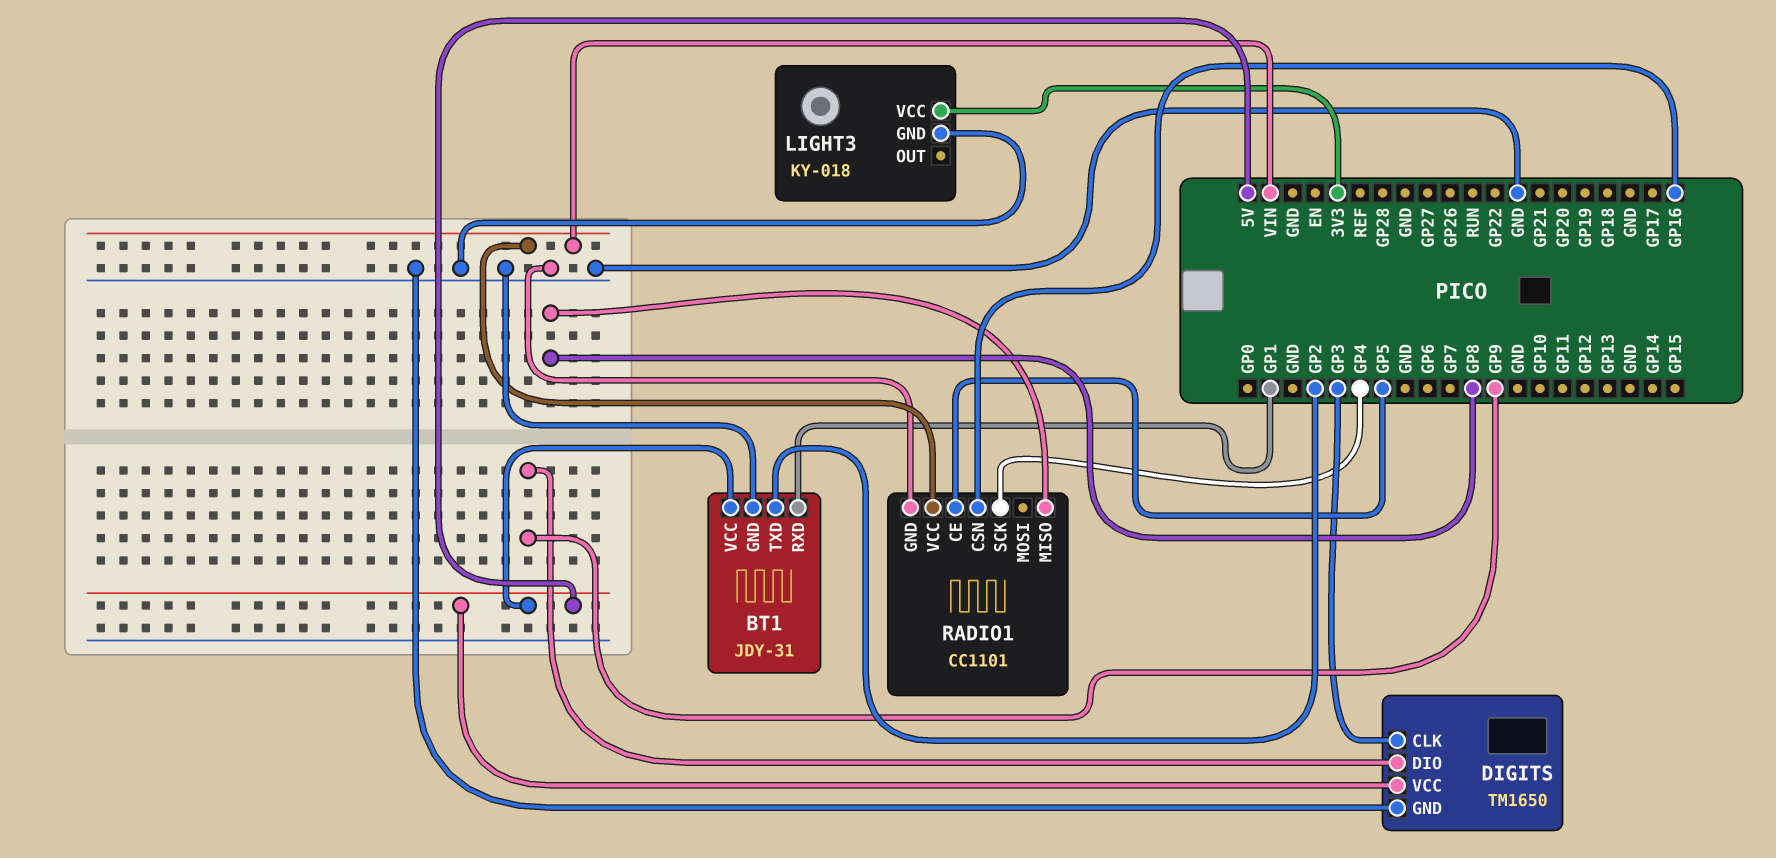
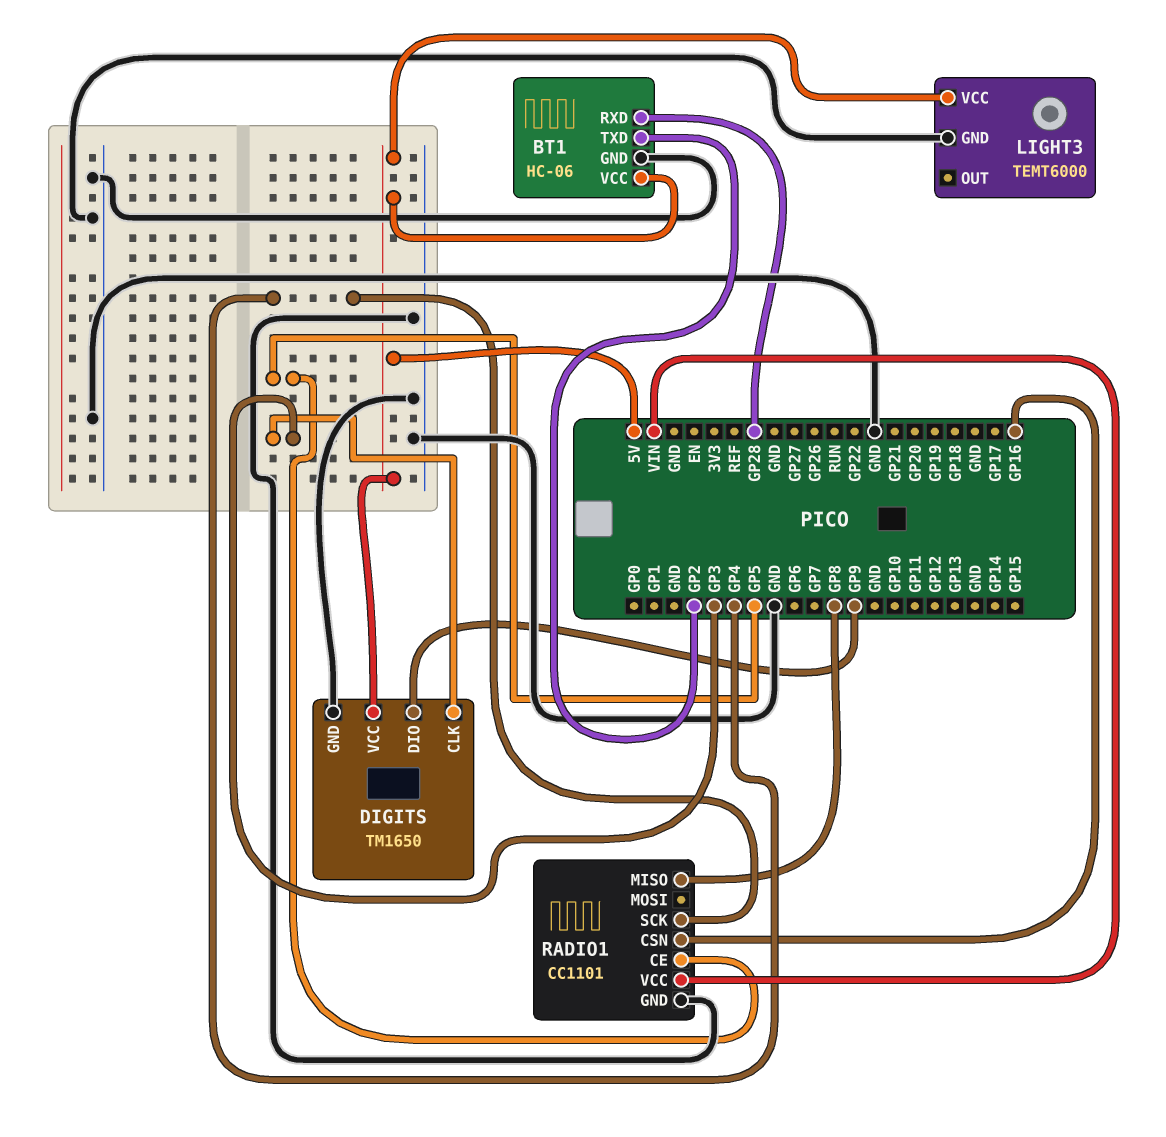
BT1: JDY-31 -> HC-06
BT1 pin RXD: GP1 -> GP28
LIGHT3: KY-018 -> TEMT6000
LIGHT3 pin VCC: 3V3 -> 5V

